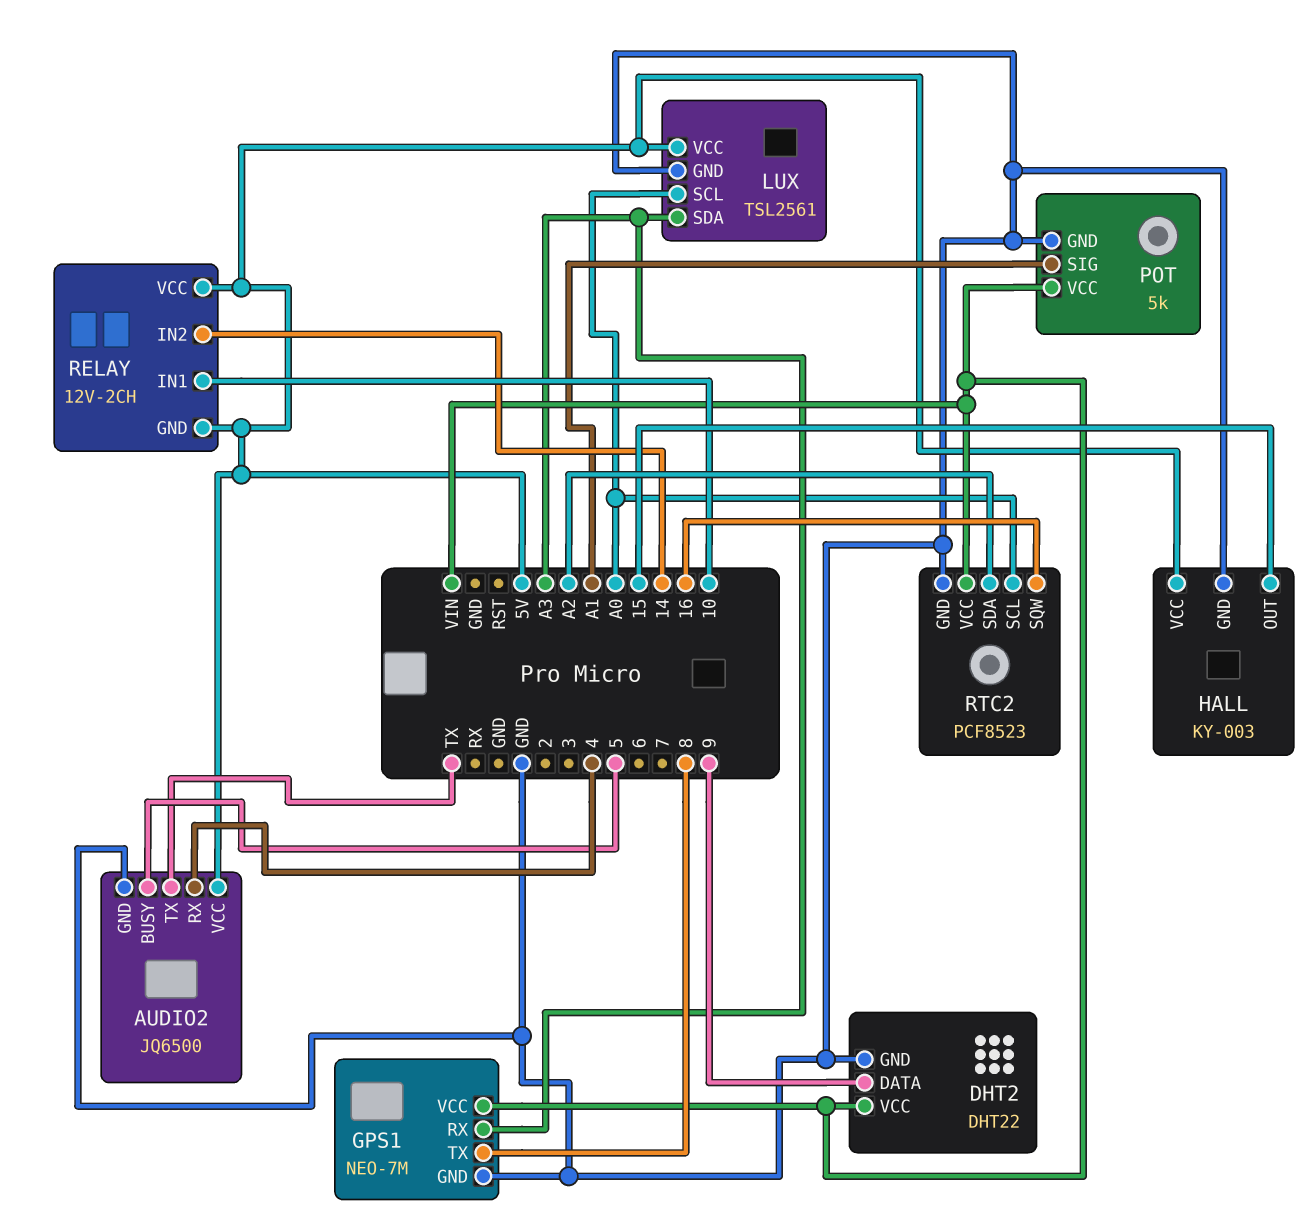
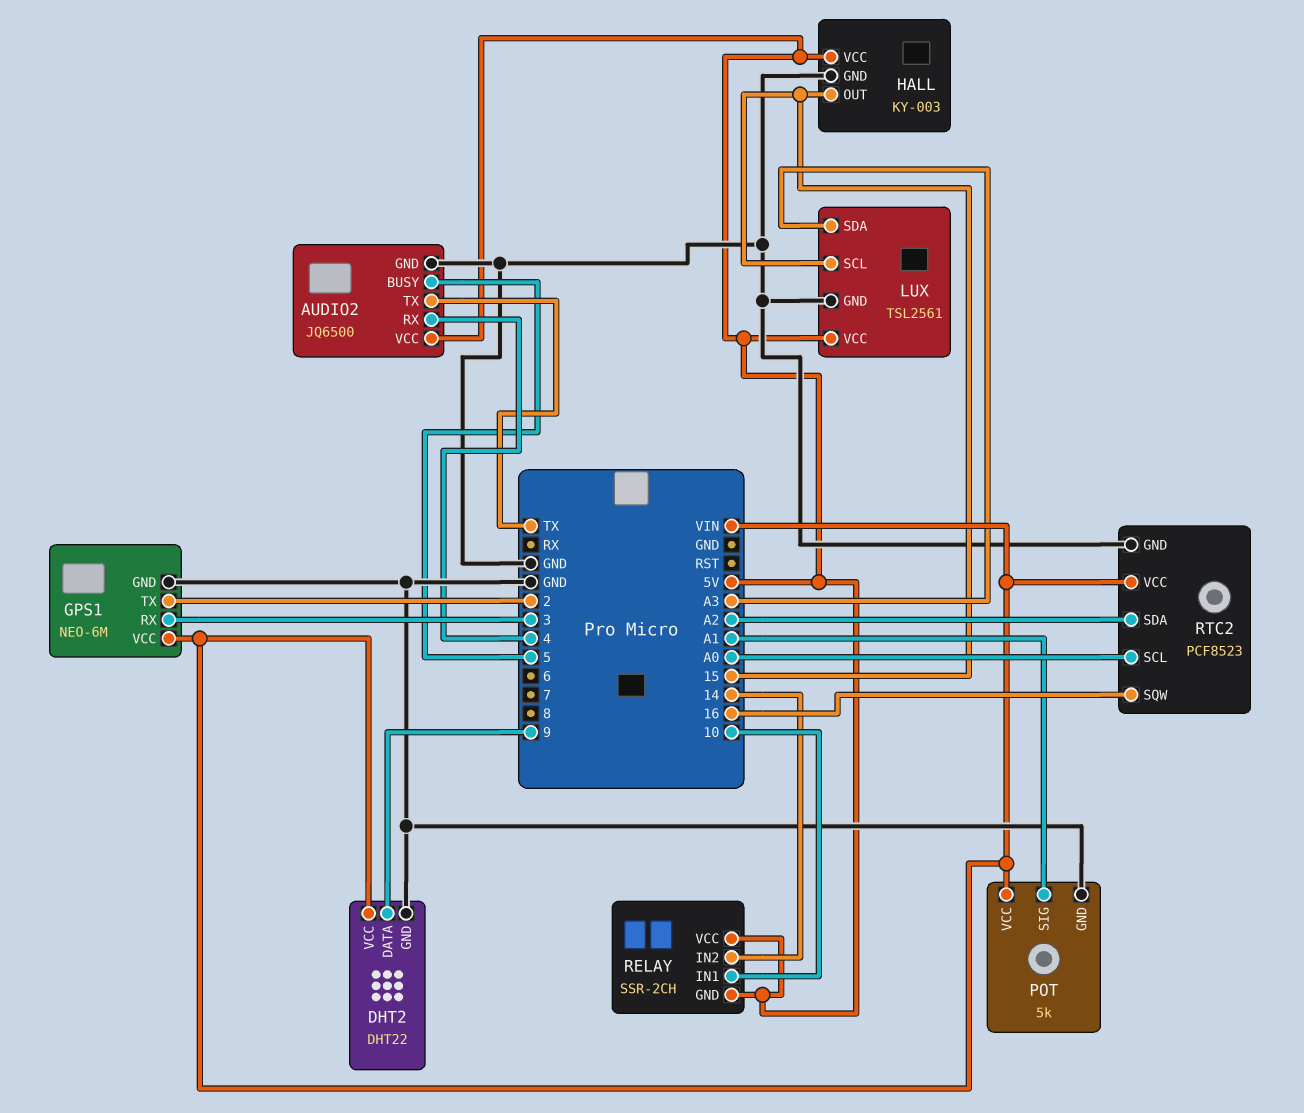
GPS1: NEO-7M -> NEO-6M
GPS1 pin RX: A3 -> 3
GPS1 pin TX: 8 -> 2
LUX pin SCL: A0 -> 15
RELAY: 12V-2CH -> SSR-2CH

